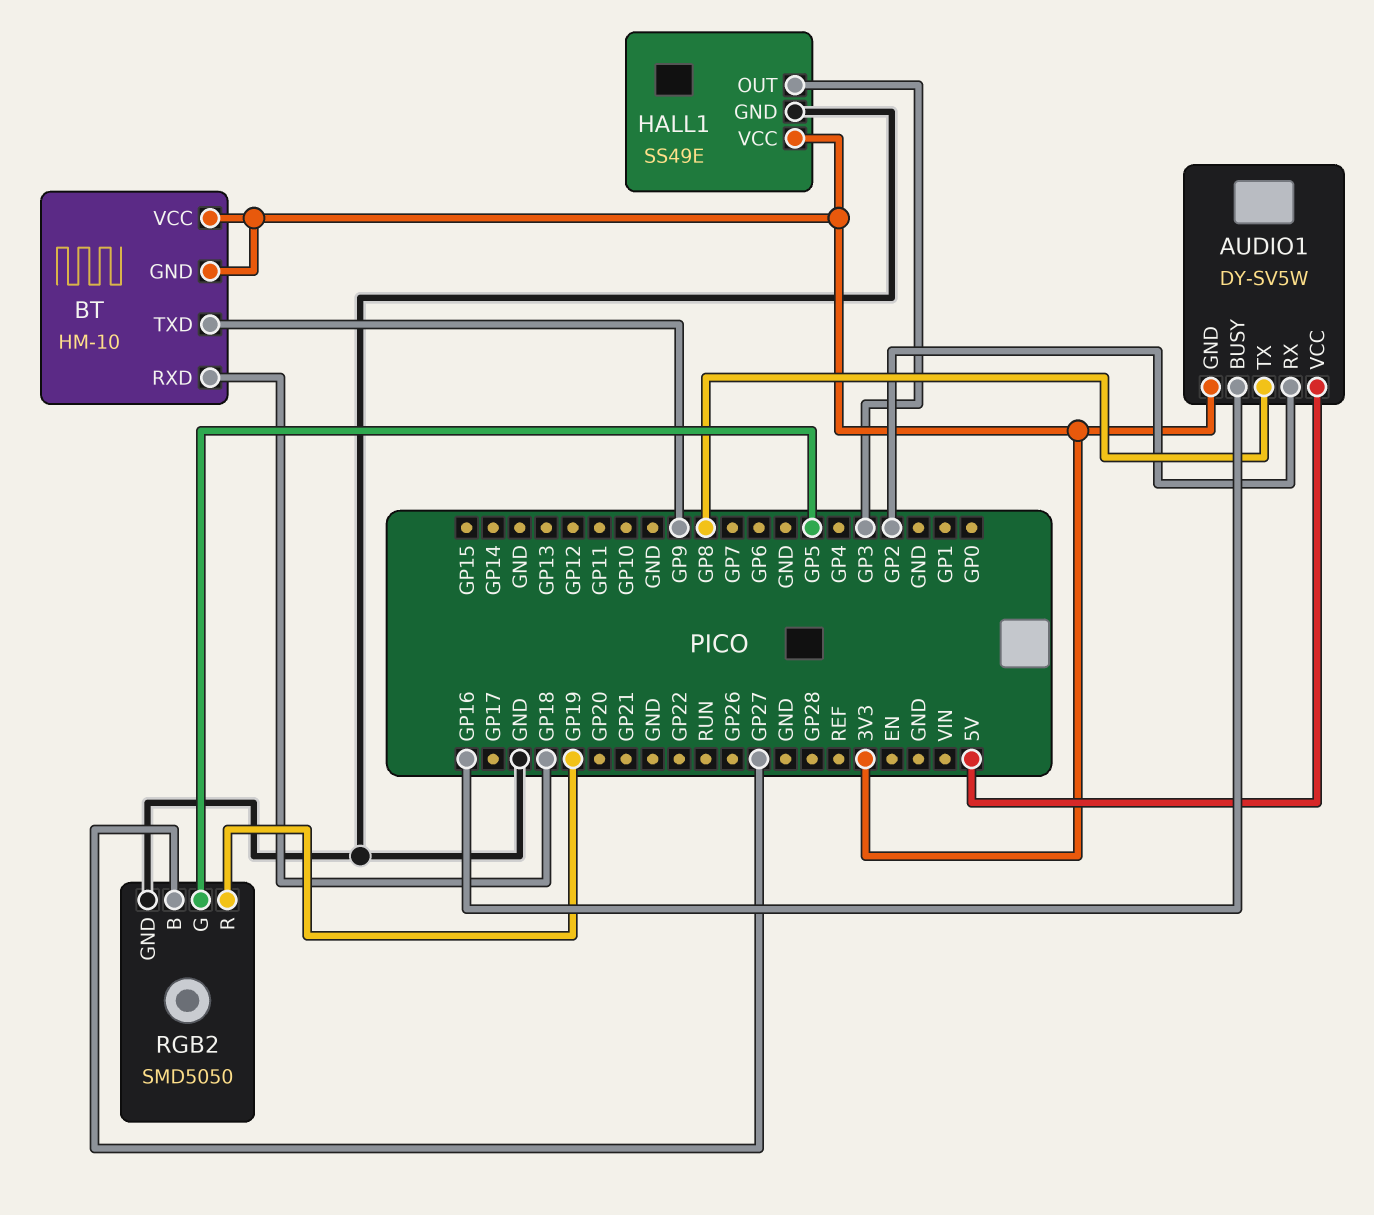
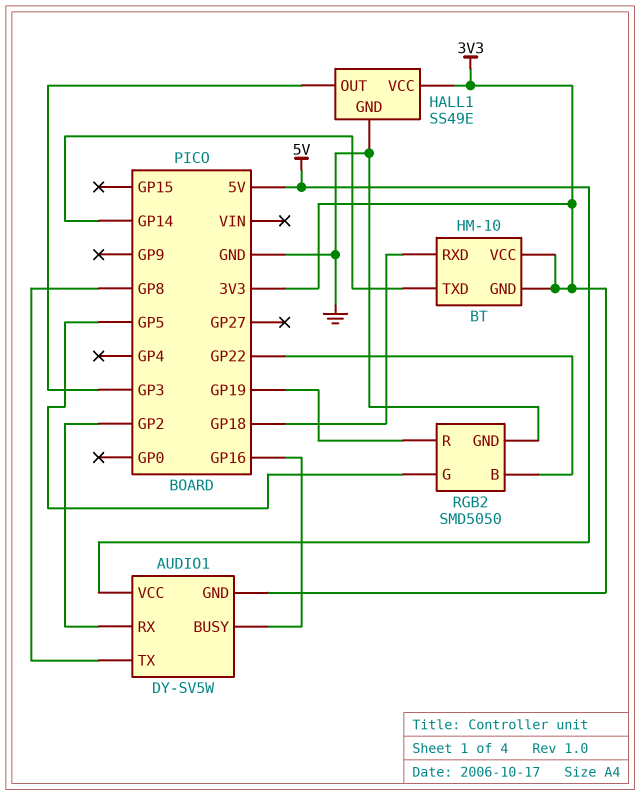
BT pin TXD: GP9 -> GP14
RGB2 pin B: GP27 -> GP22

